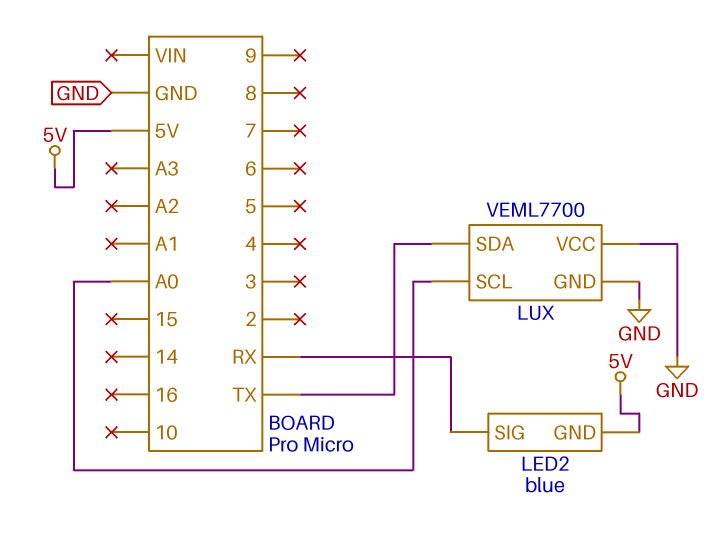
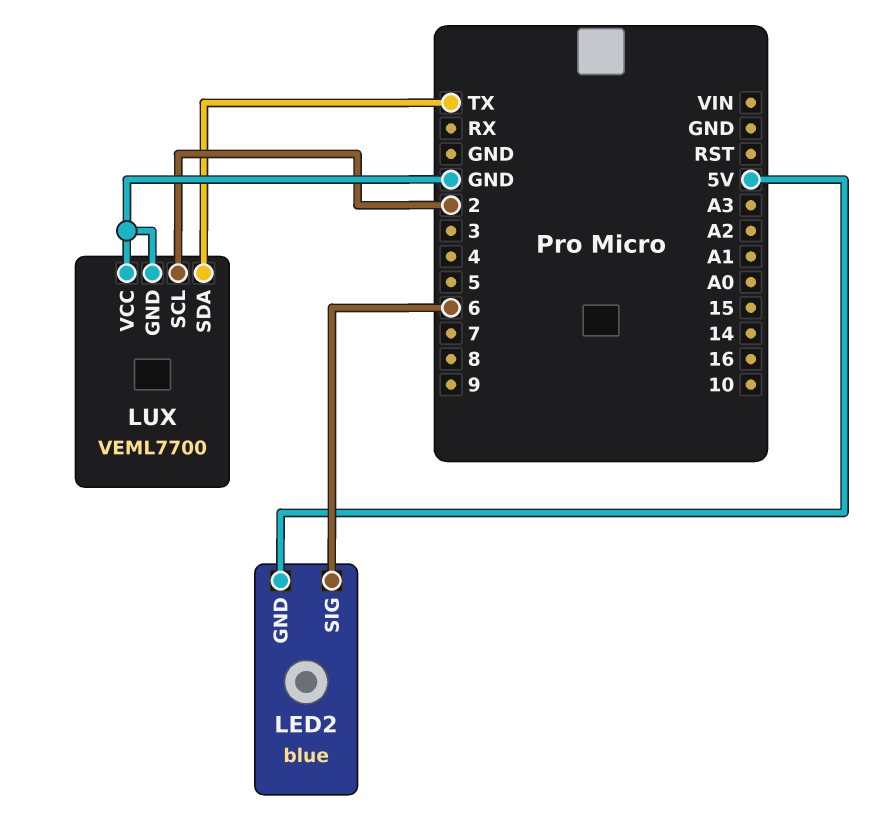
LED2 pin SIG: RX -> 6
LUX pin SCL: A0 -> 2

